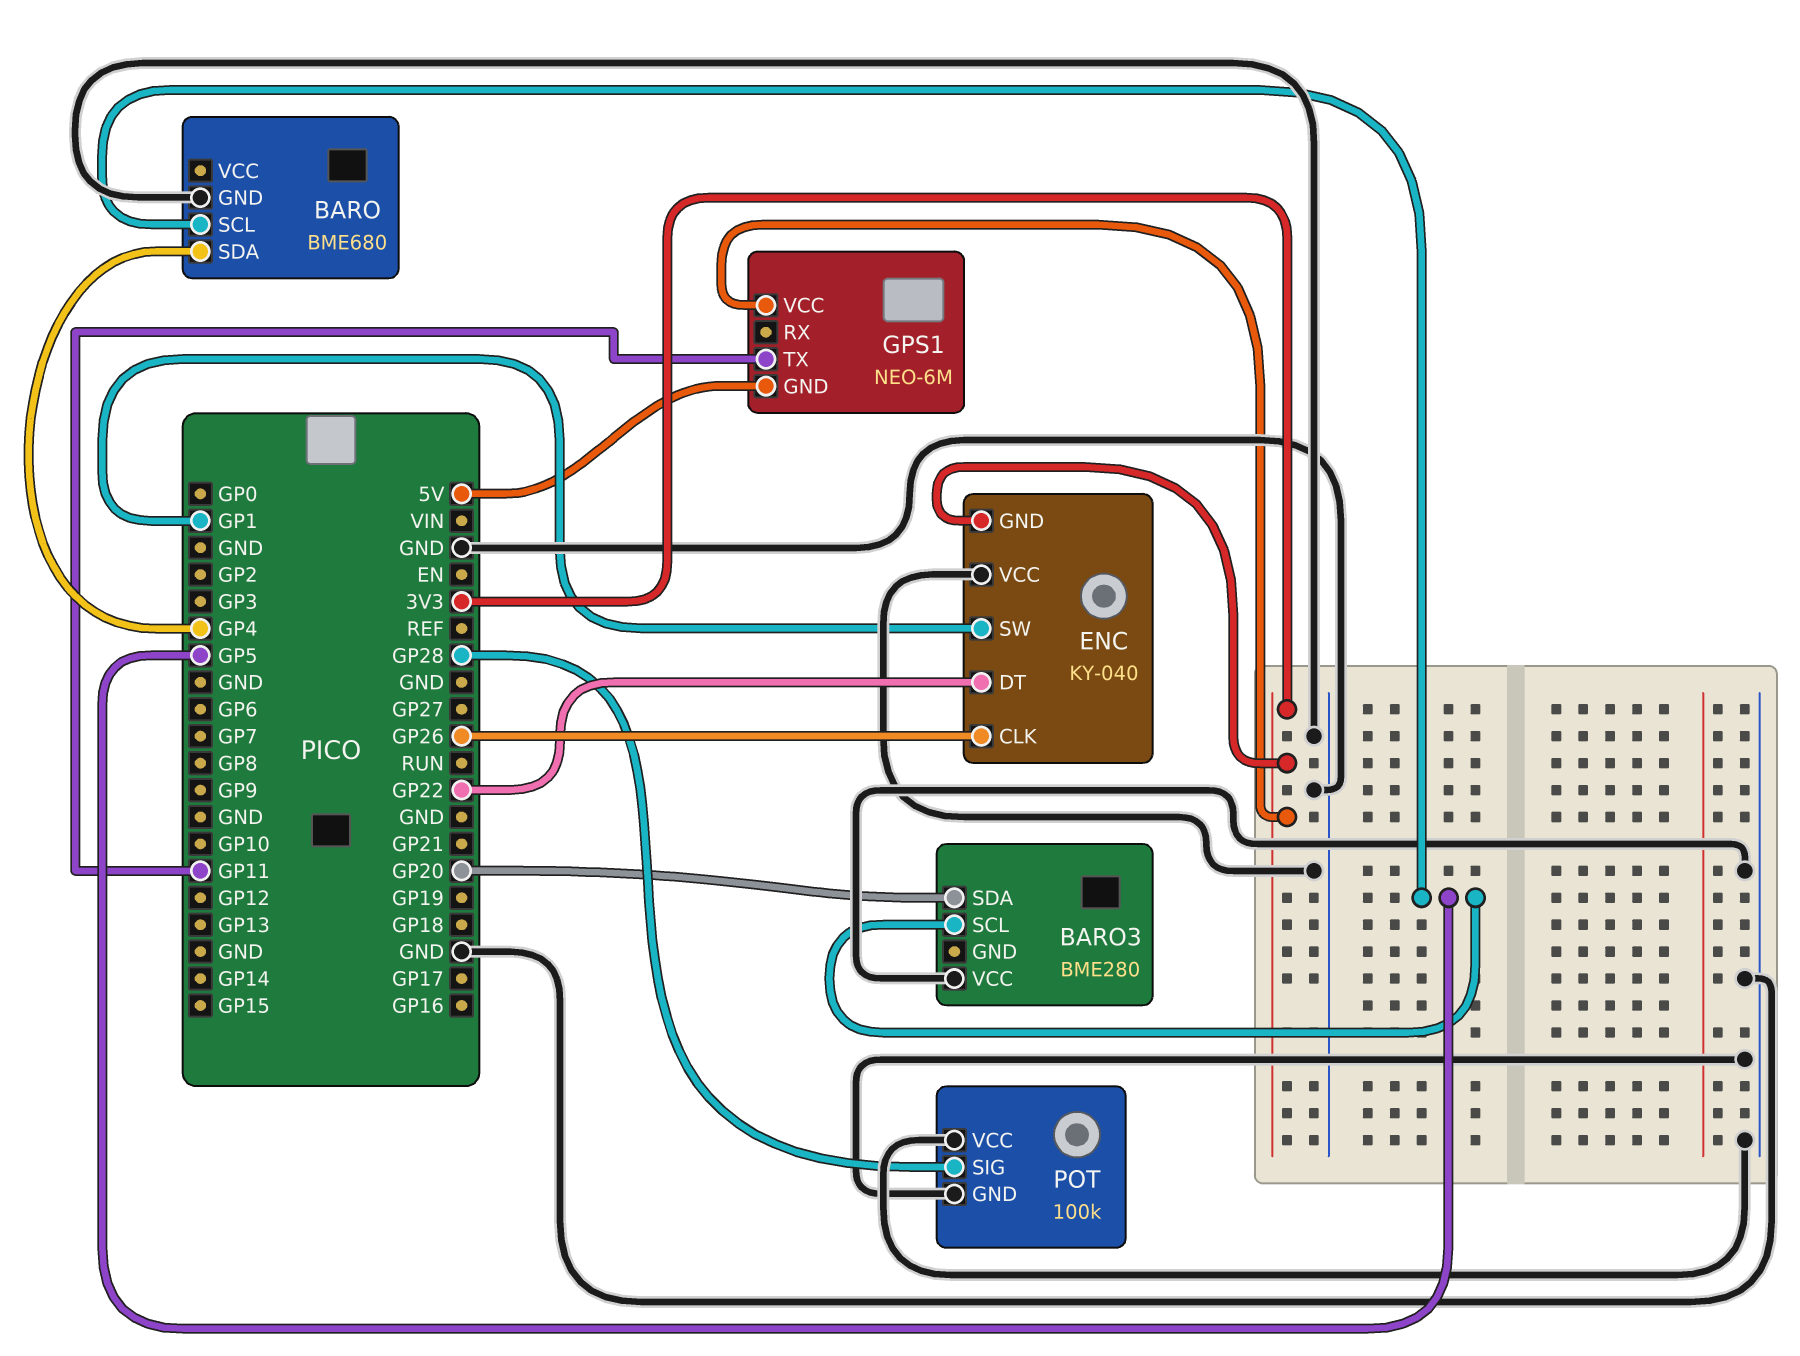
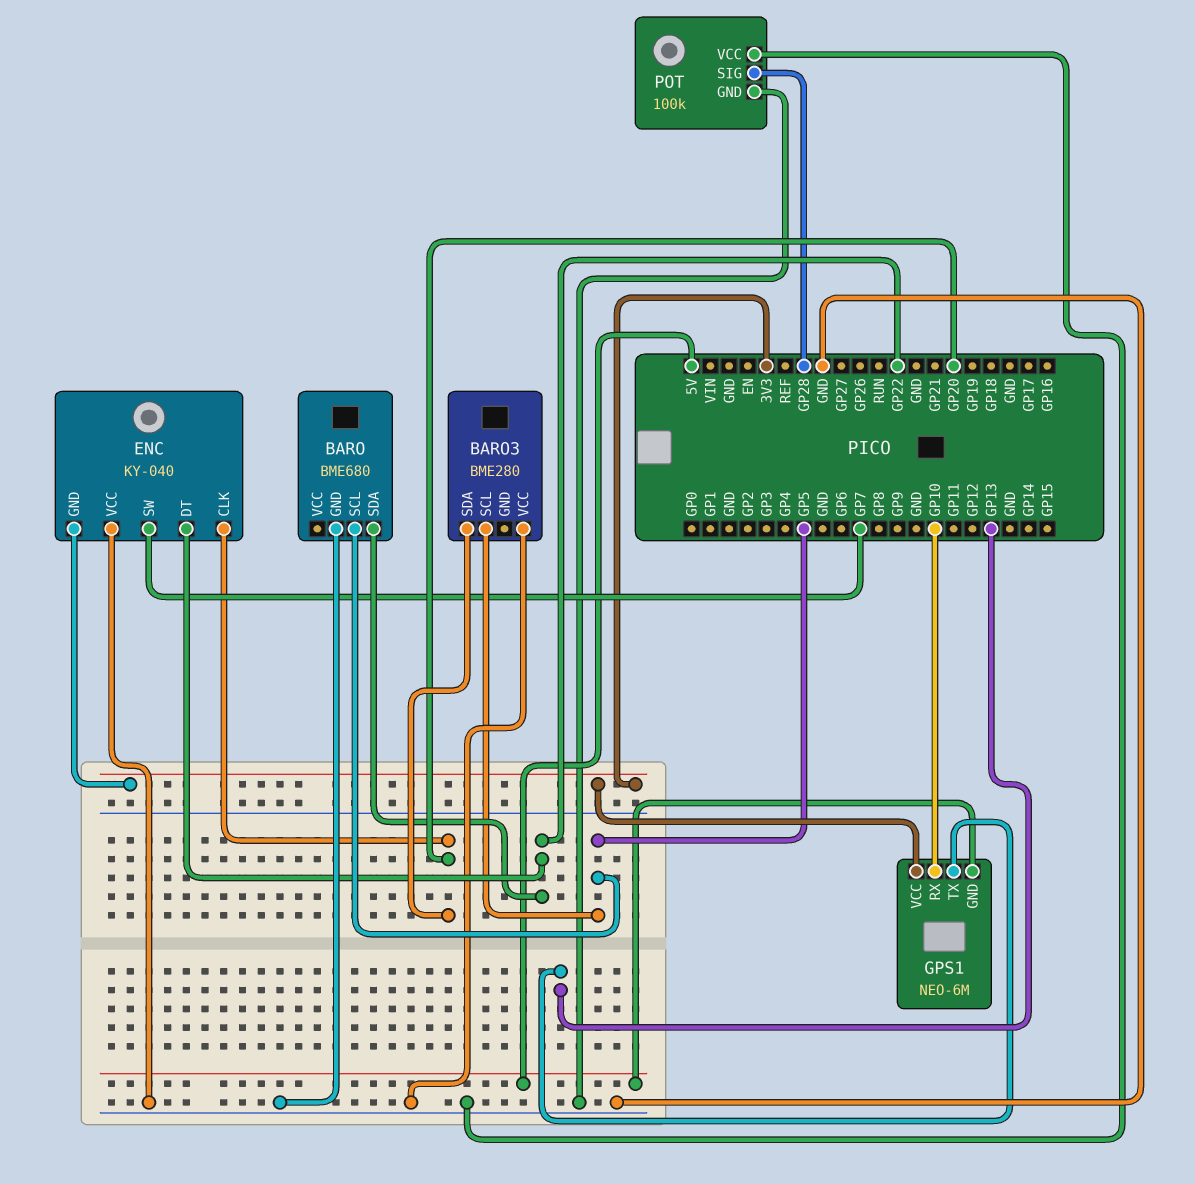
BARO pin SDA: GP4 -> GP22
ENC pin CLK: GP26 -> GP20
ENC pin SW: GP1 -> GP7
GPS1 pin RX: none -> GP10
GPS1 pin TX: GP11 -> GP13

